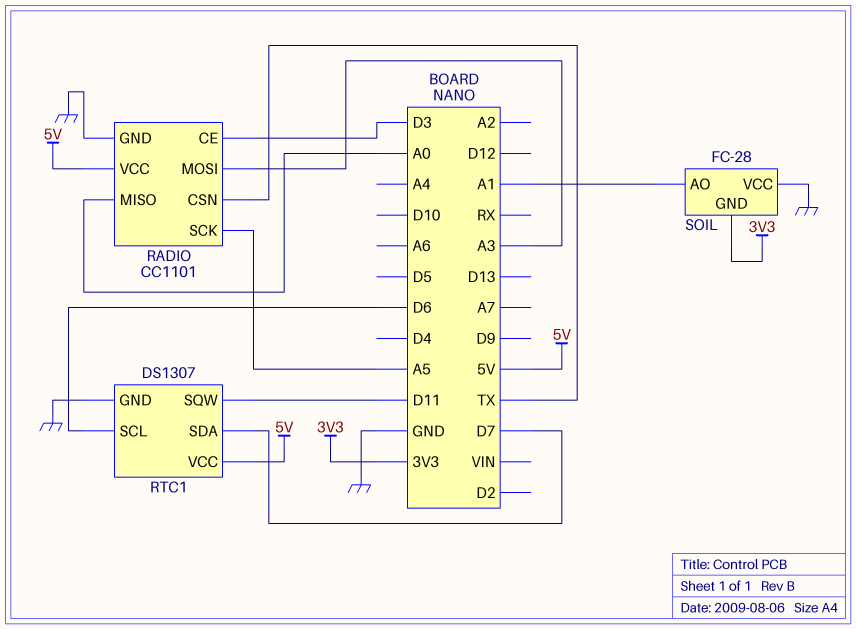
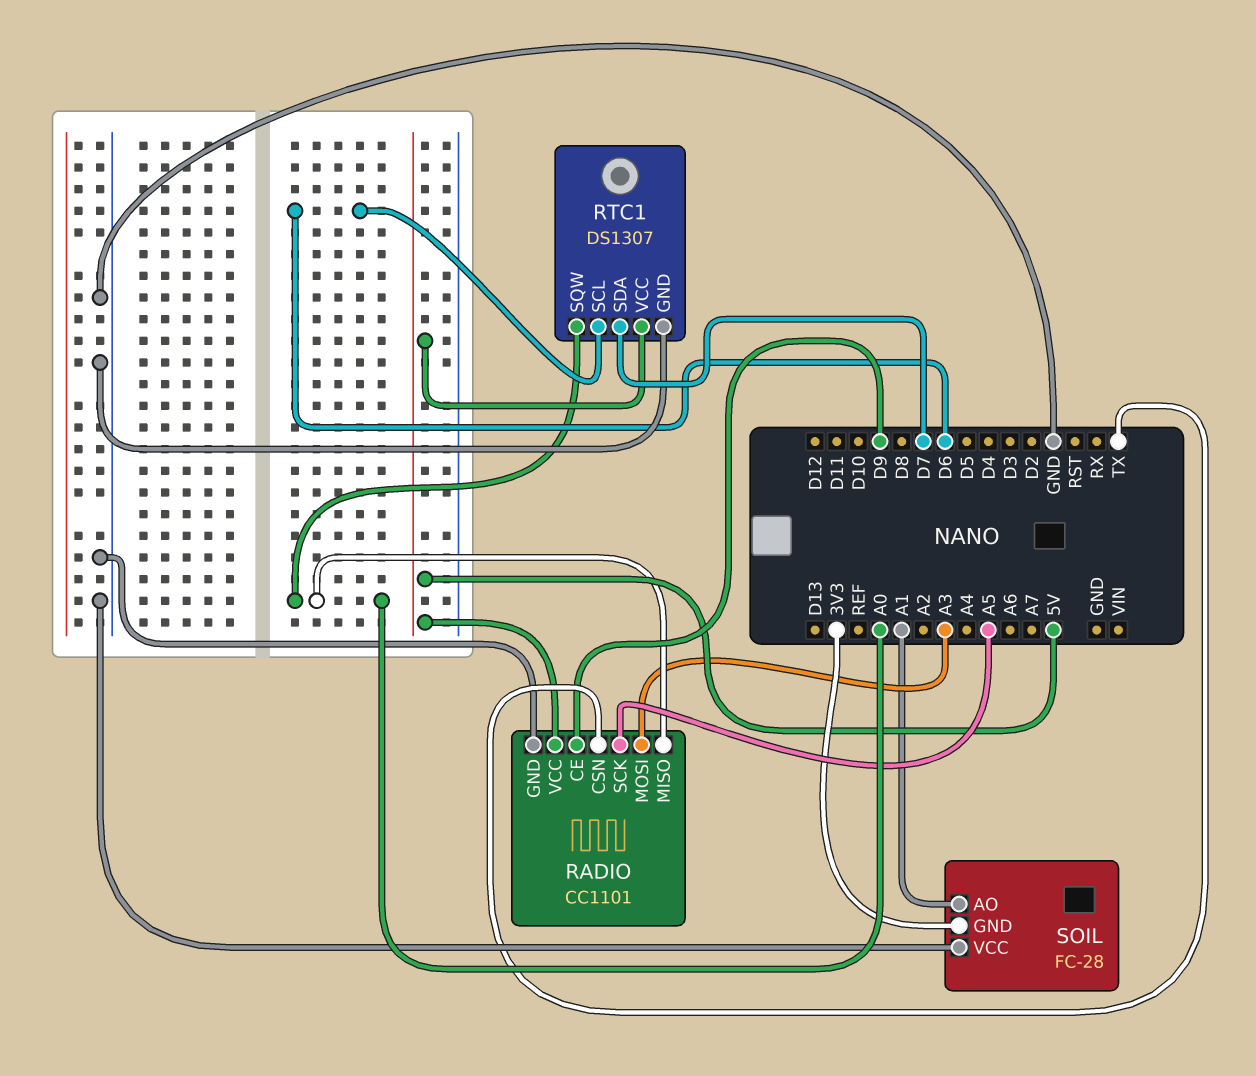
RADIO pin CE: D3 -> D9
RTC1 pin SQW: D11 -> A0

